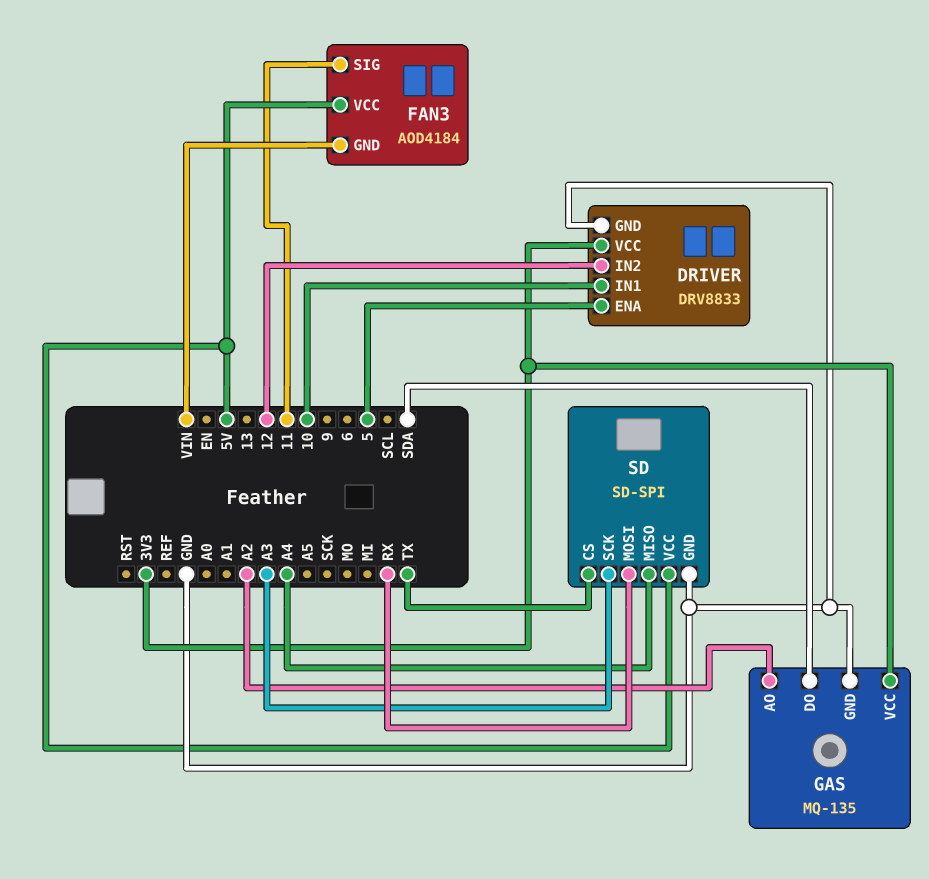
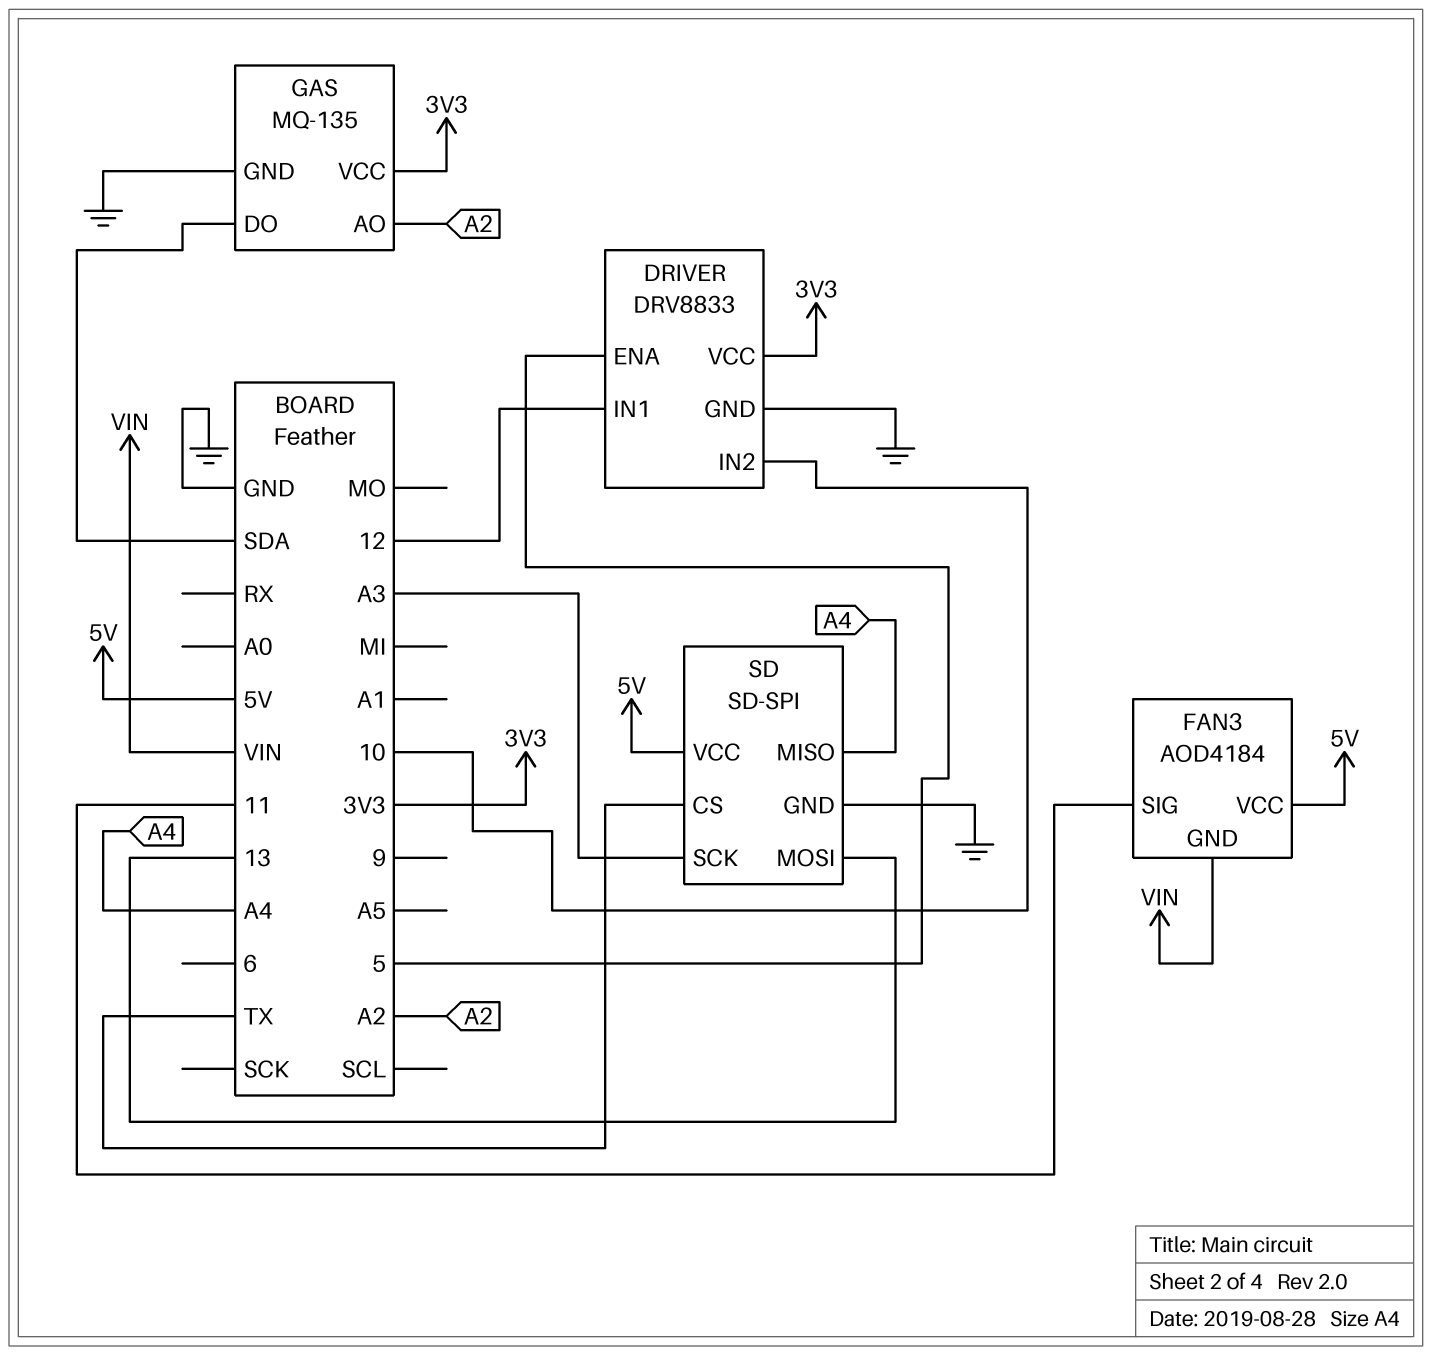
DRIVER pin IN1: 10 -> 12
DRIVER pin IN2: 12 -> 10
SD pin MOSI: RX -> 13

